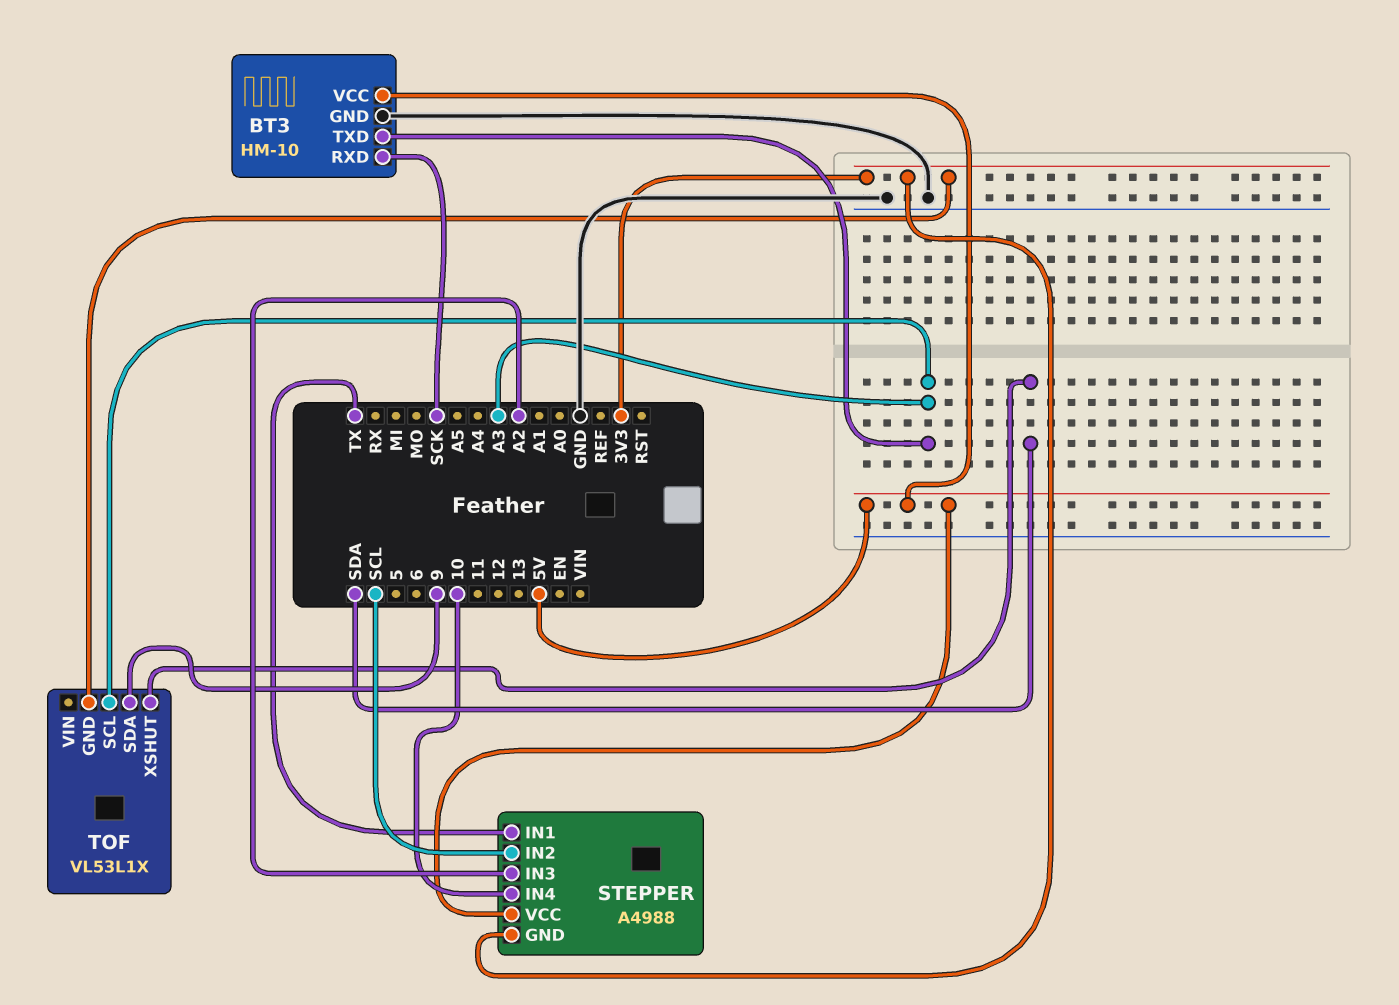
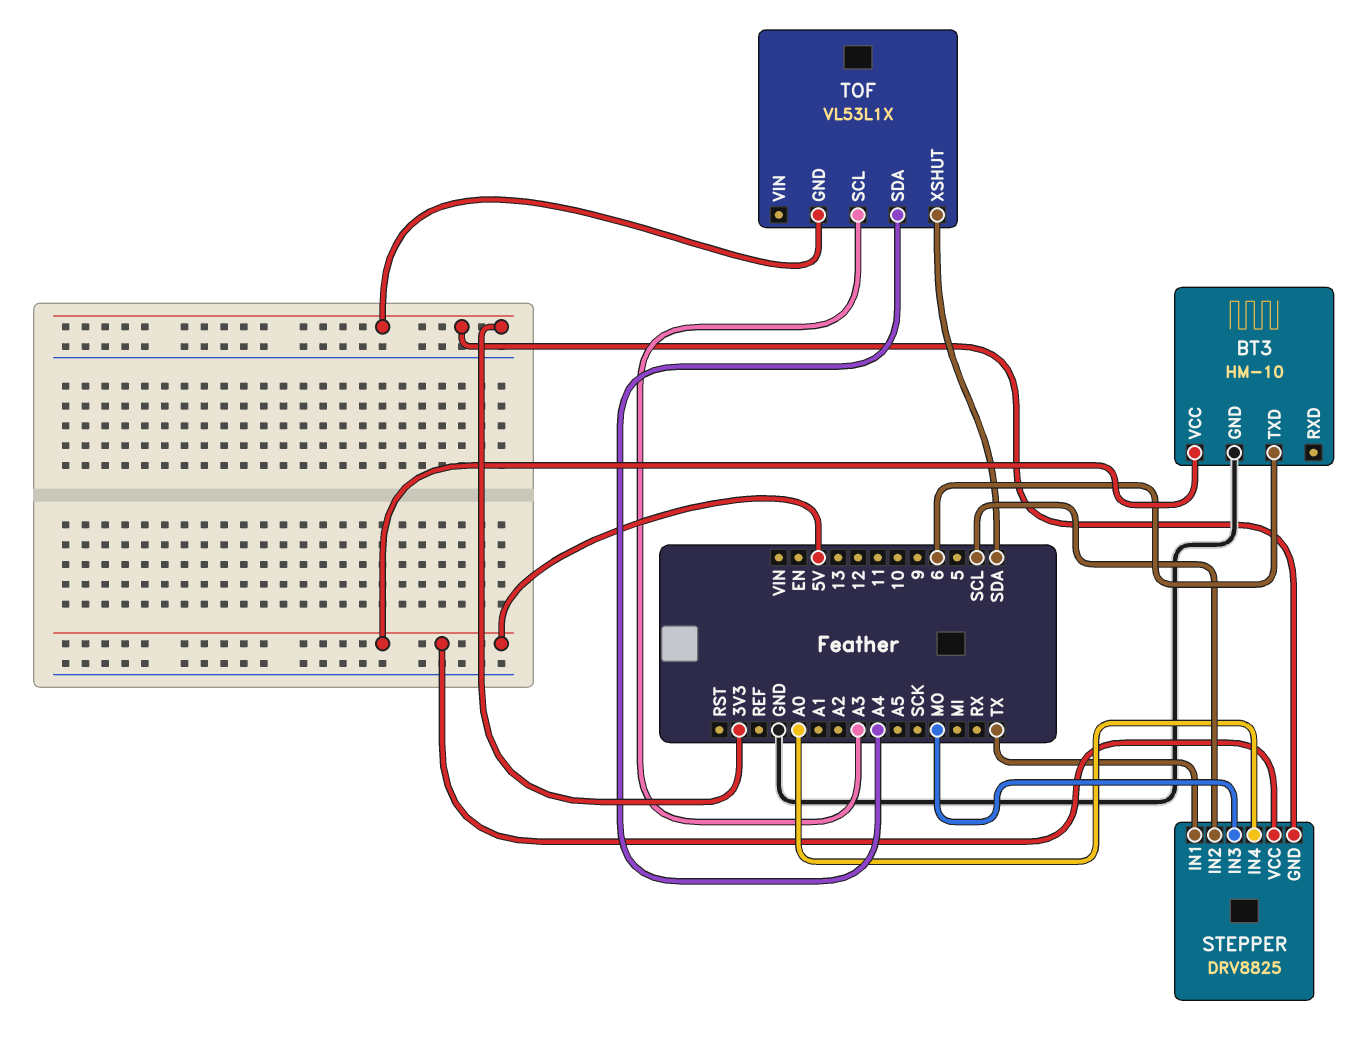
BT3 pin RXD: SCK -> none
BT3 pin TXD: A3 -> 6
STEPPER: A4988 -> DRV8825
STEPPER pin IN3: A2 -> MO
STEPPER pin IN4: 10 -> A0
TOF pin SDA: 9 -> A4

